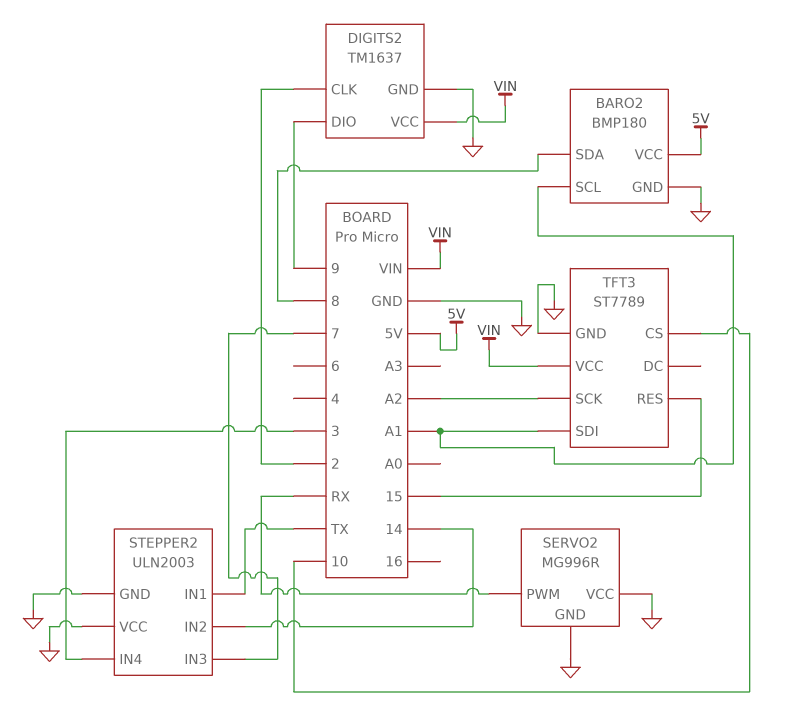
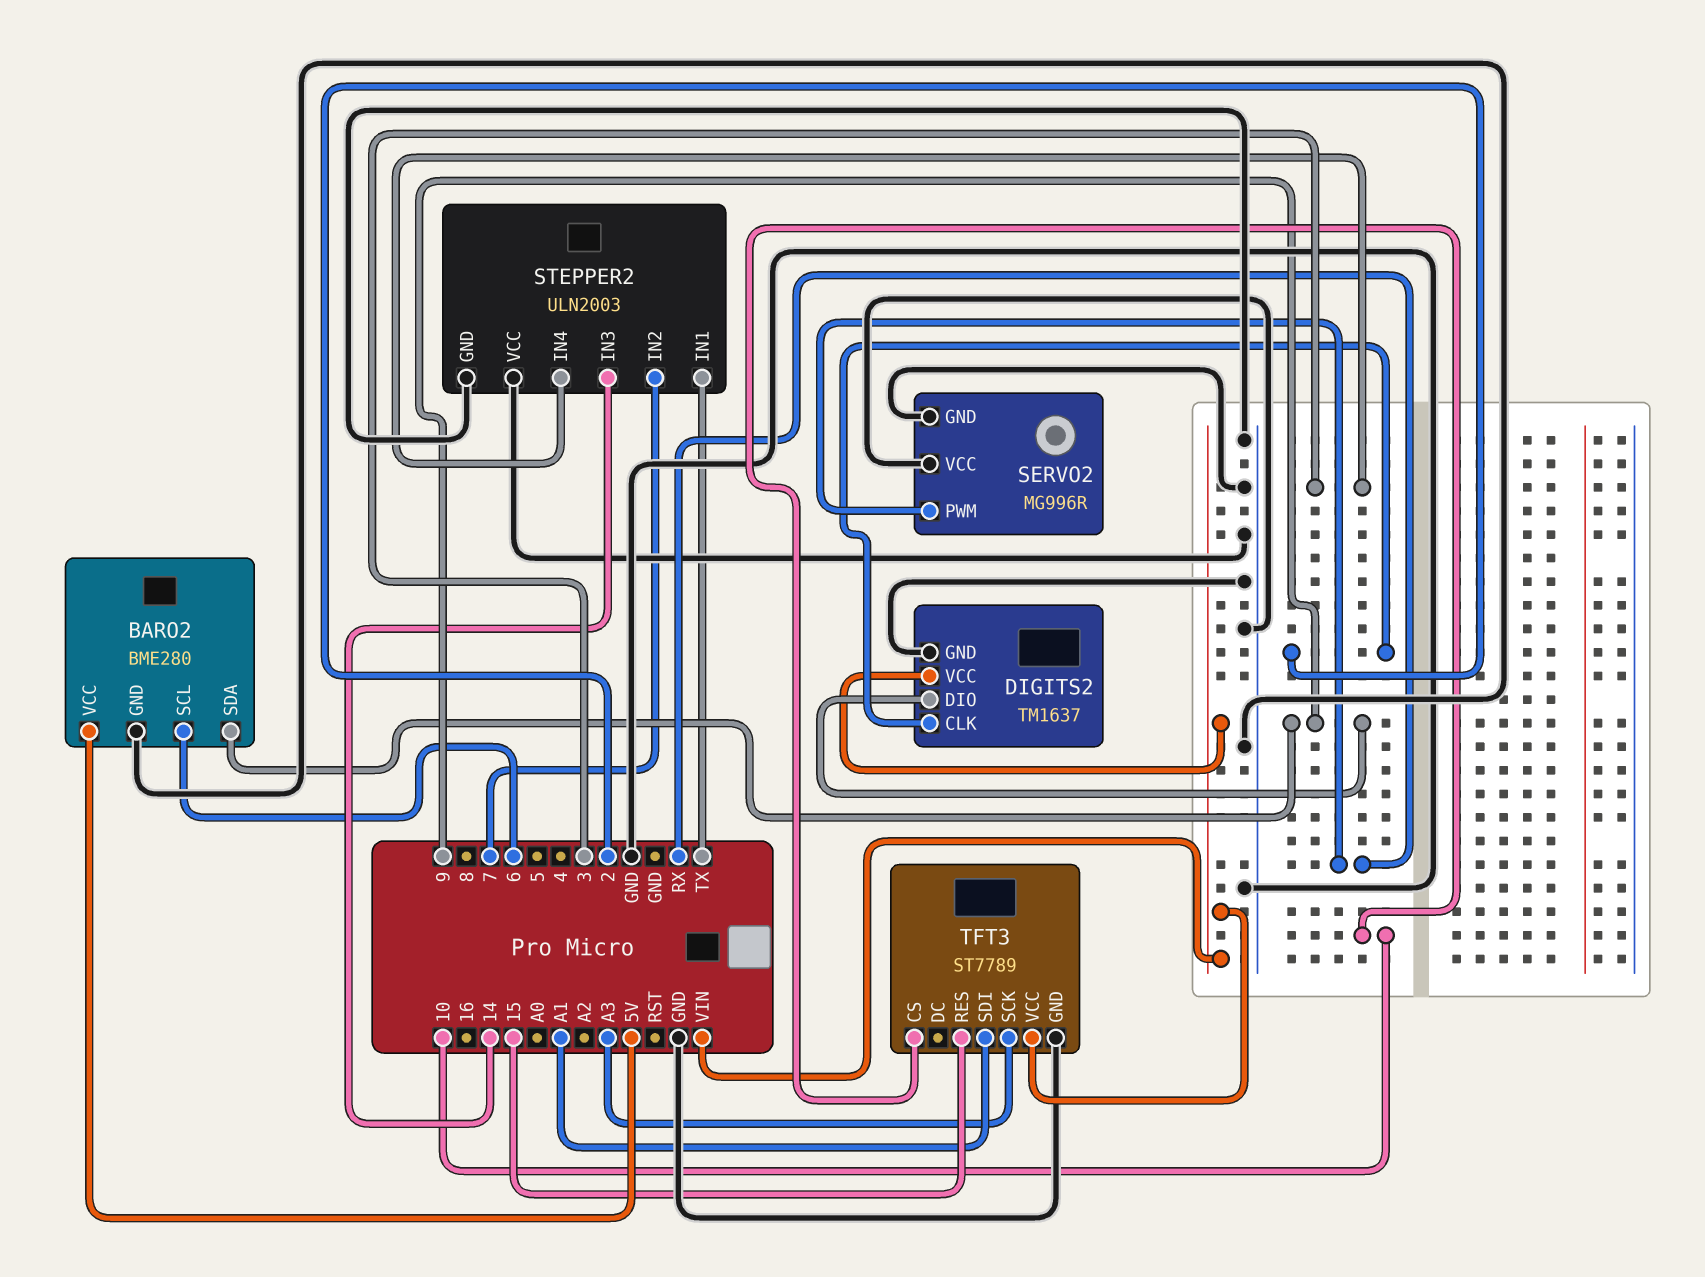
BARO2: BMP180 -> BME280
BARO2 pin SCL: A1 -> 6
BARO2 pin SDA: 8 -> 9
STEPPER2 pin IN2: 14 -> 7
STEPPER2 pin IN3: 7 -> 14
TFT3 pin SCK: A2 -> A3

